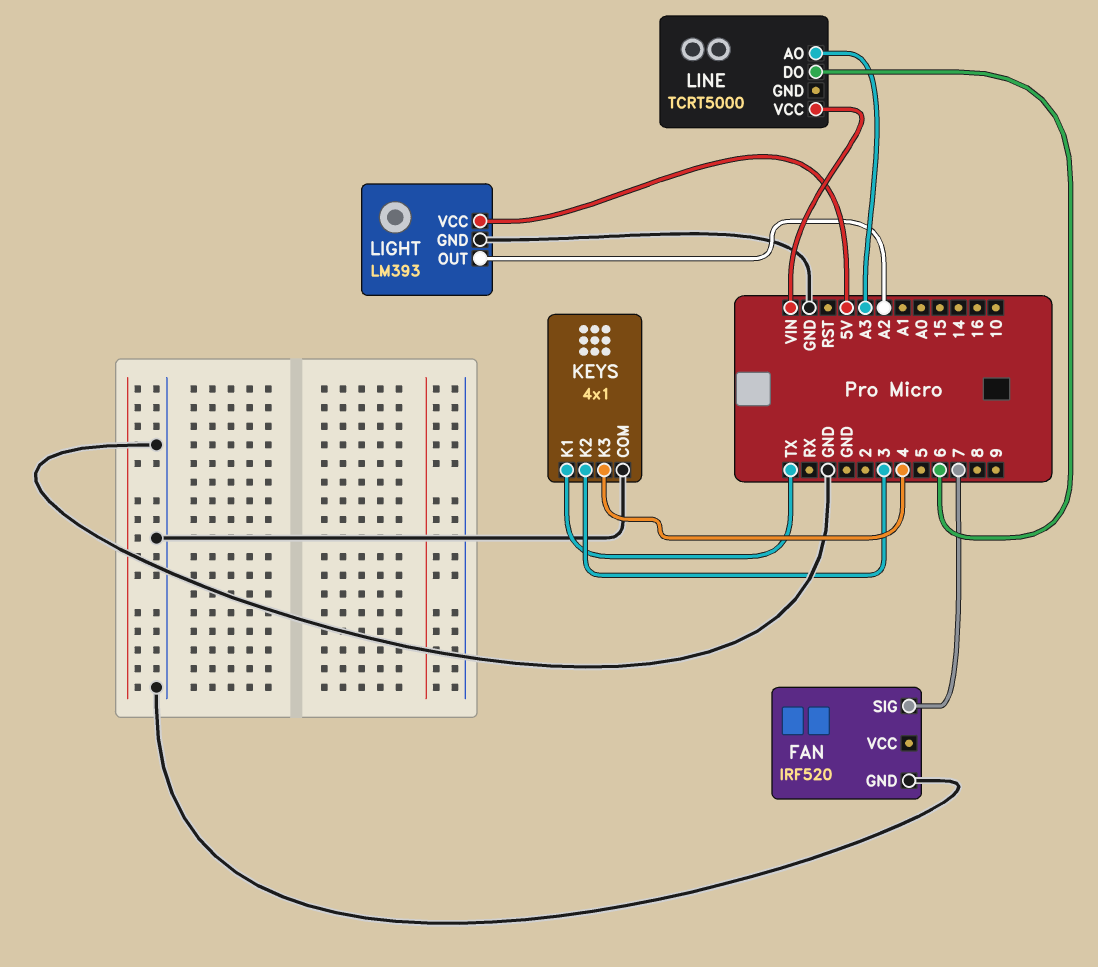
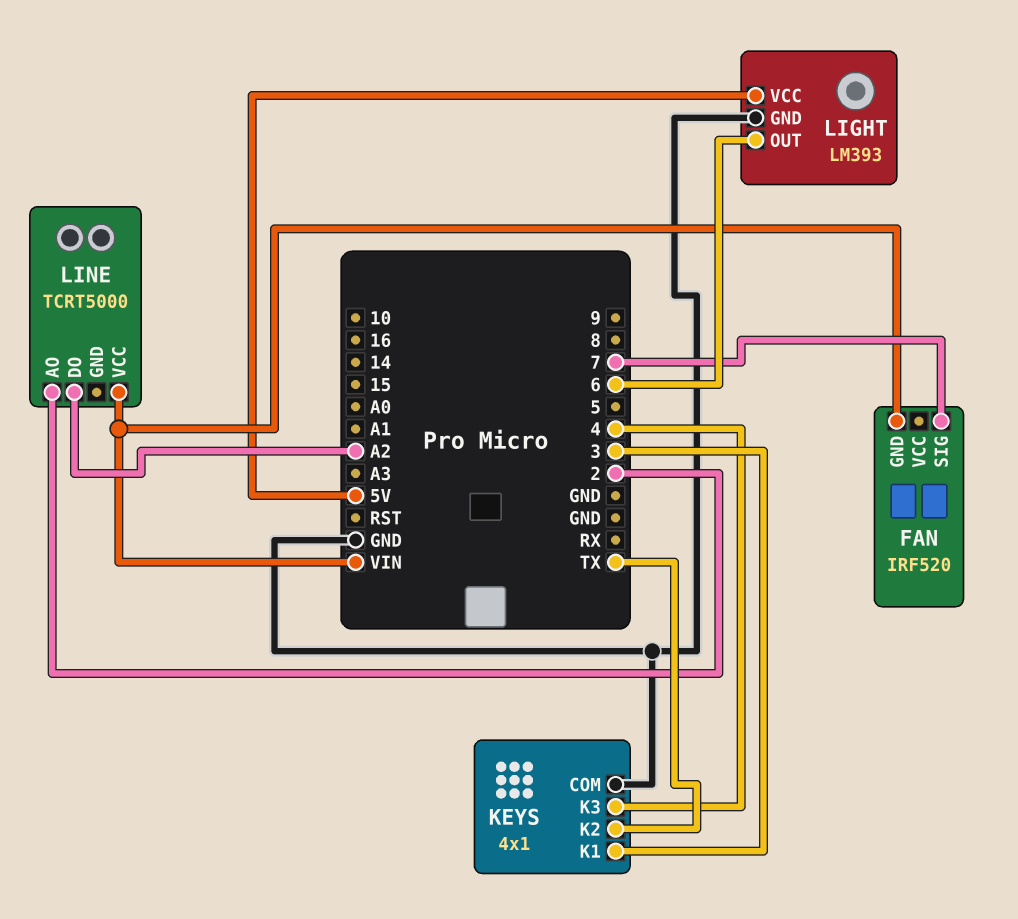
FAN pin GND: GND -> VIN
KEYS pin K1: TX -> 3
KEYS pin K2: 3 -> TX
LIGHT pin OUT: A2 -> 6
LINE pin AO: A3 -> 2
LINE pin DO: 6 -> A2

